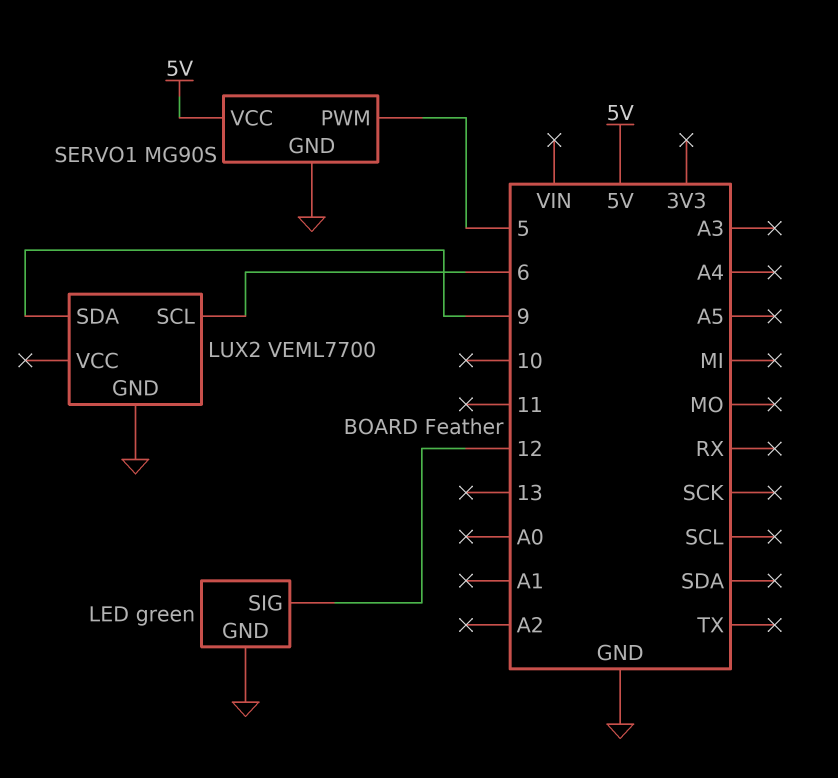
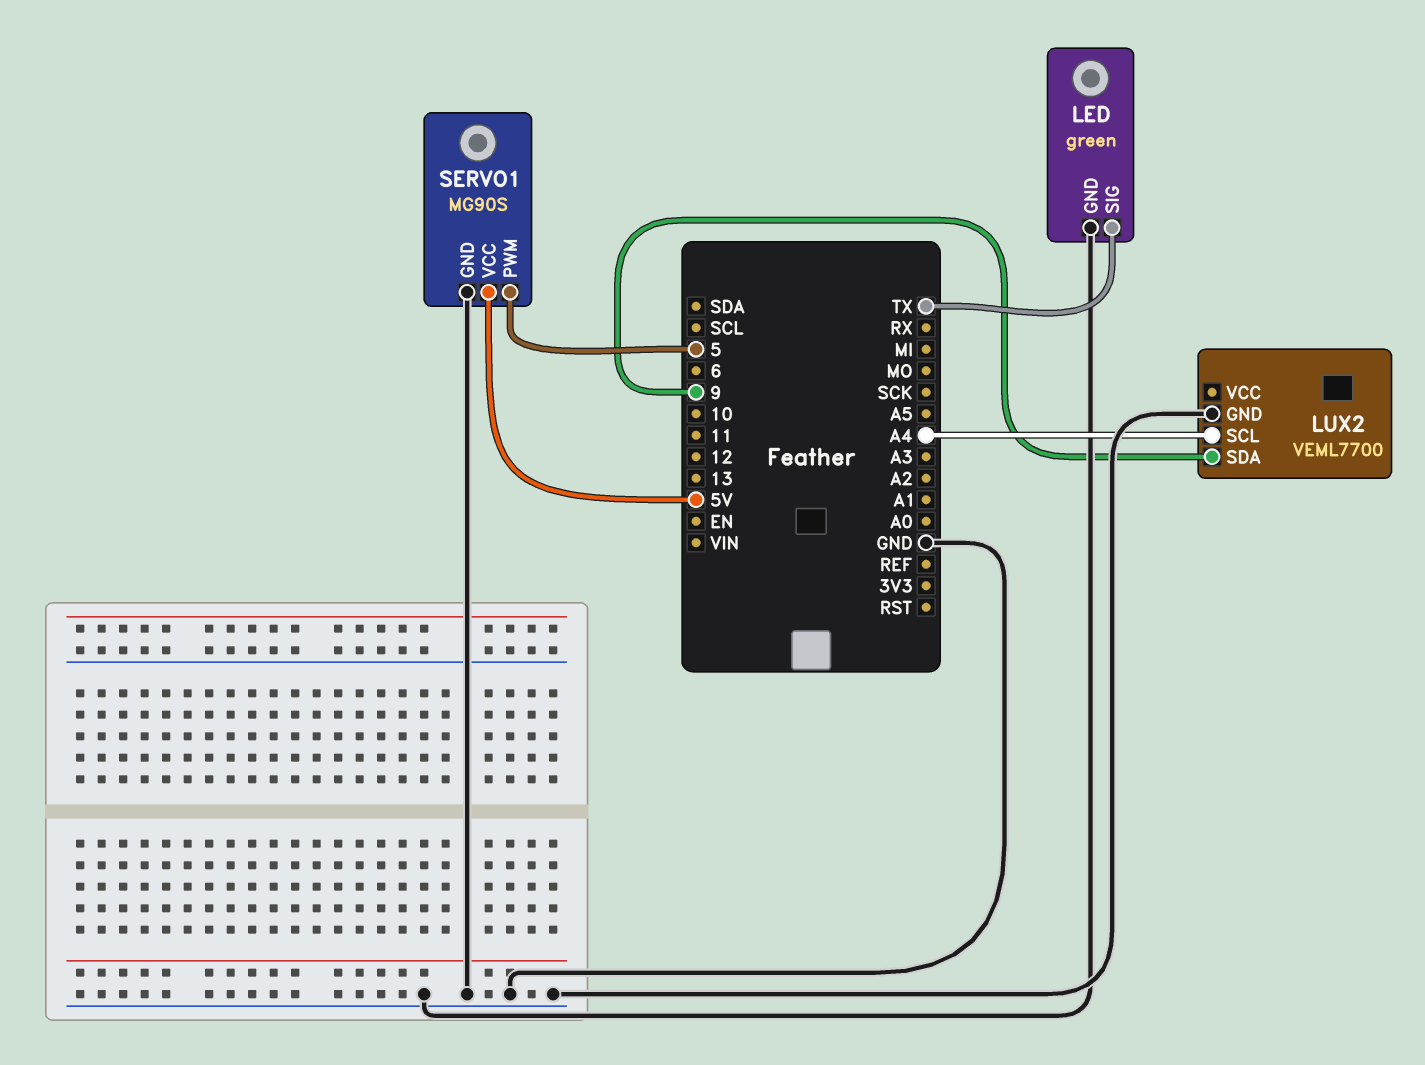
LED pin SIG: 12 -> TX
LUX2 pin SCL: 6 -> A4

